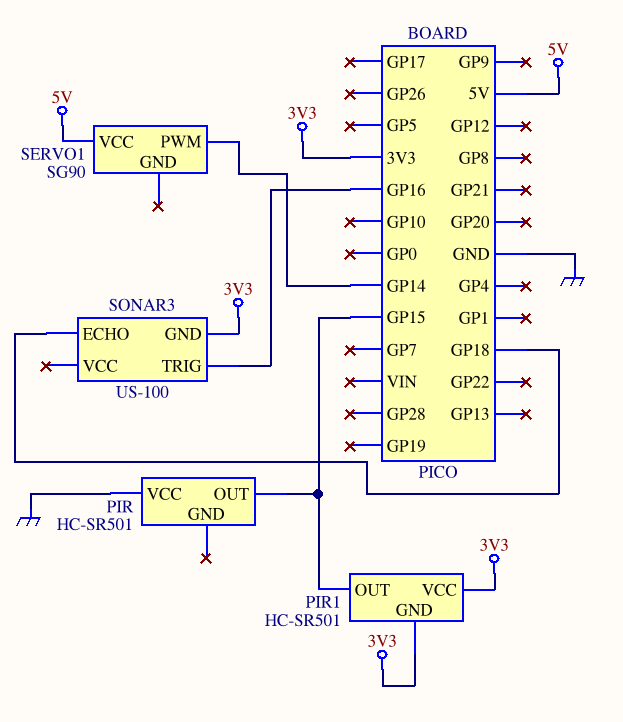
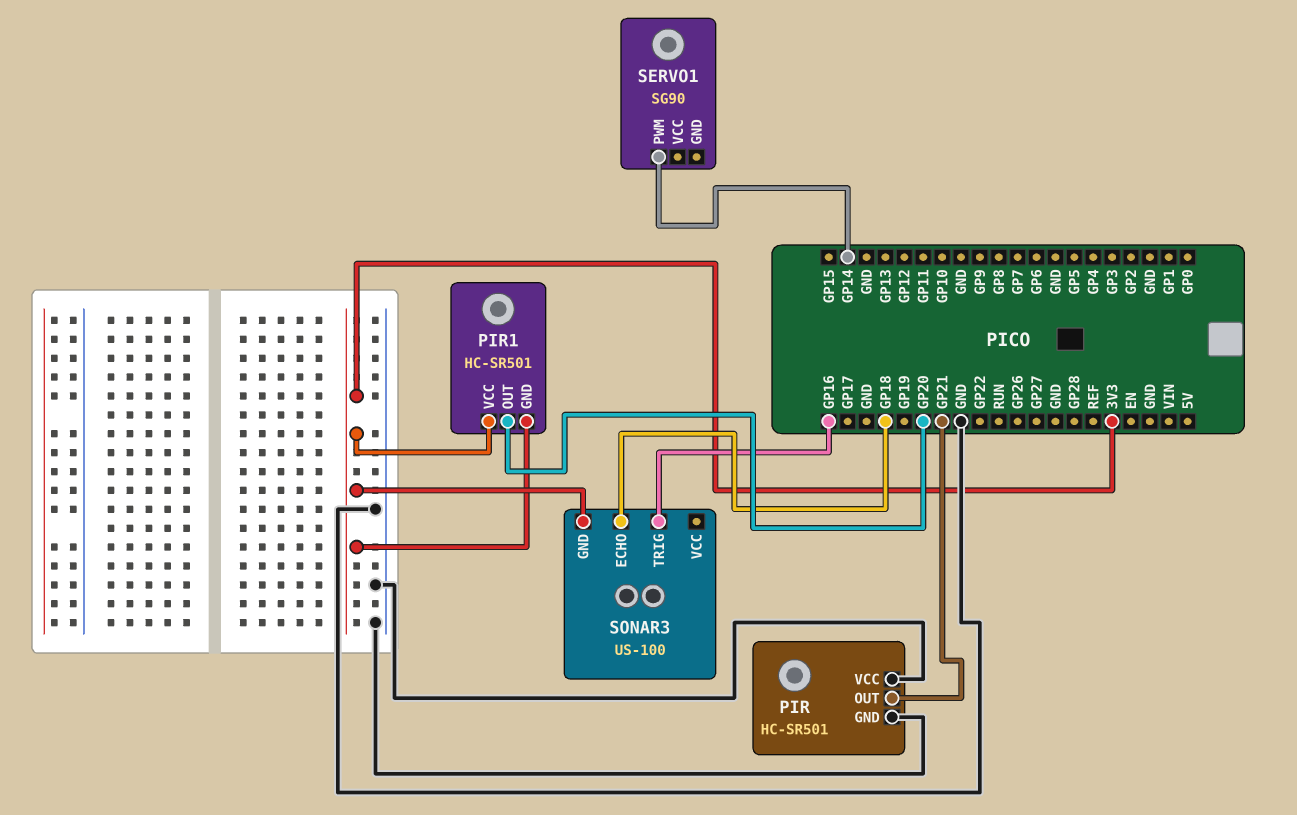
PIR pin GND: none -> GND
PIR pin OUT: GP15 -> GP21
PIR1 pin OUT: GP15 -> GP20
SERVO1 pin VCC: 5V -> none

